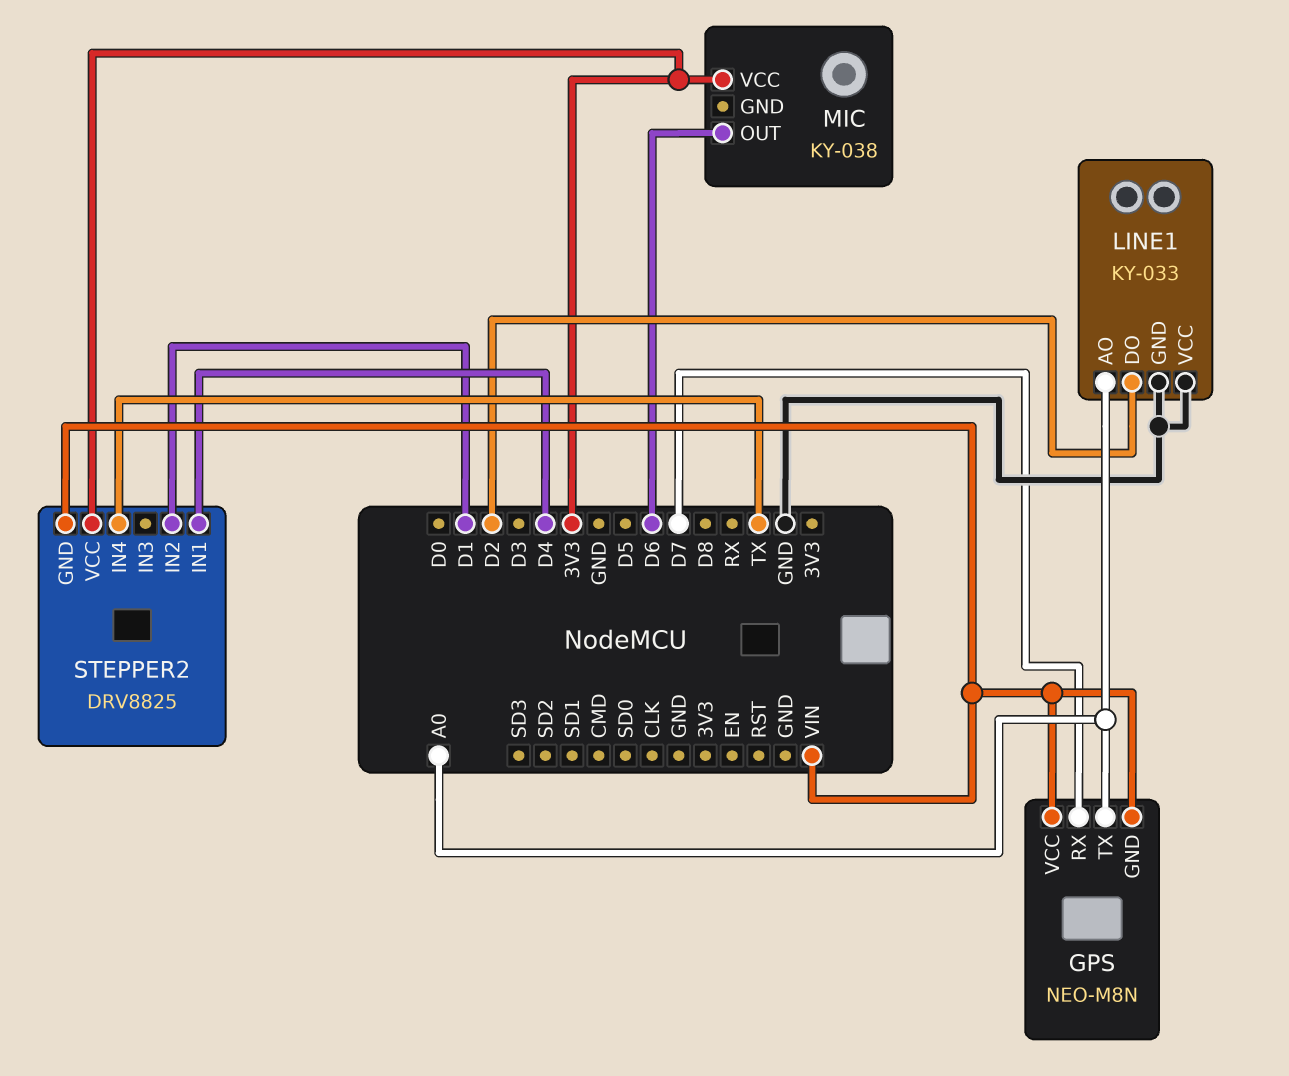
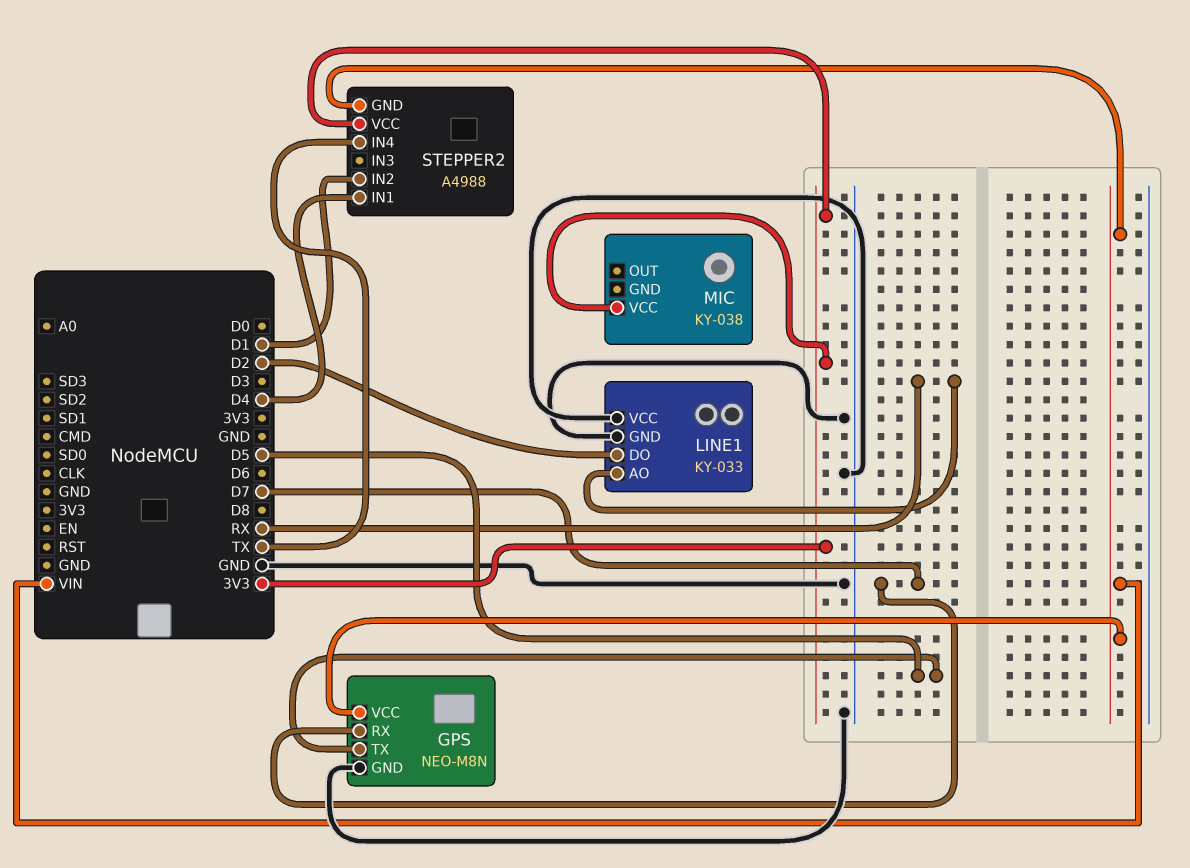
GPS pin GND: VIN -> GND
GPS pin TX: A0 -> D5
LINE1 pin AO: A0 -> RX
MIC pin OUT: D6 -> none
STEPPER2: DRV8825 -> A4988

